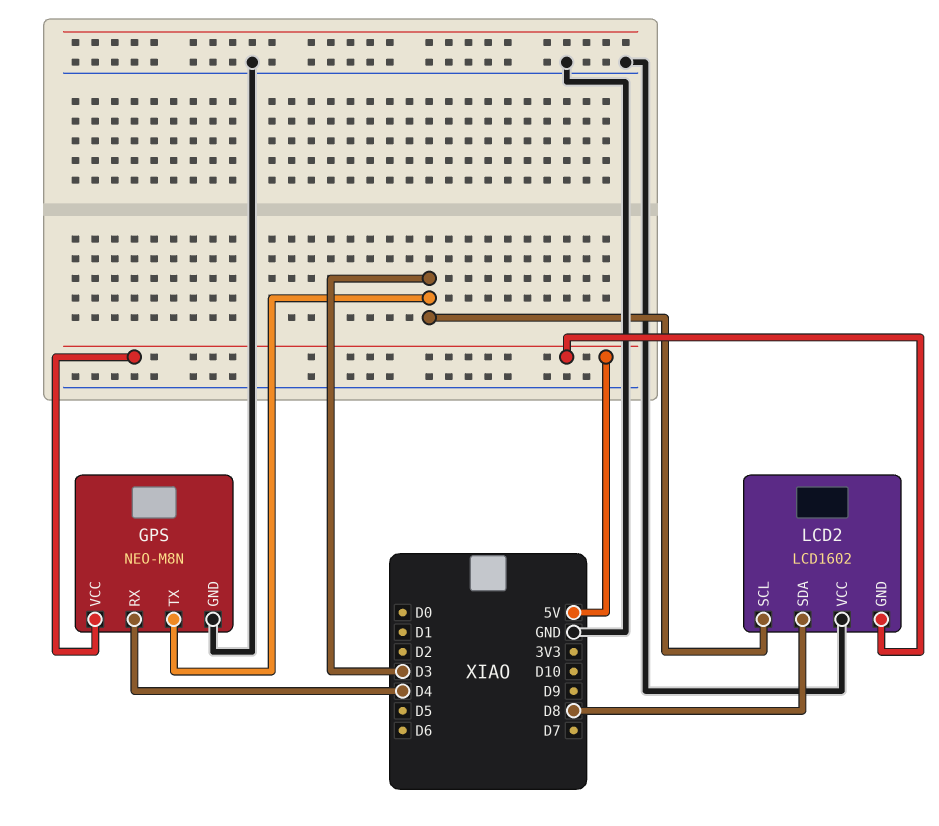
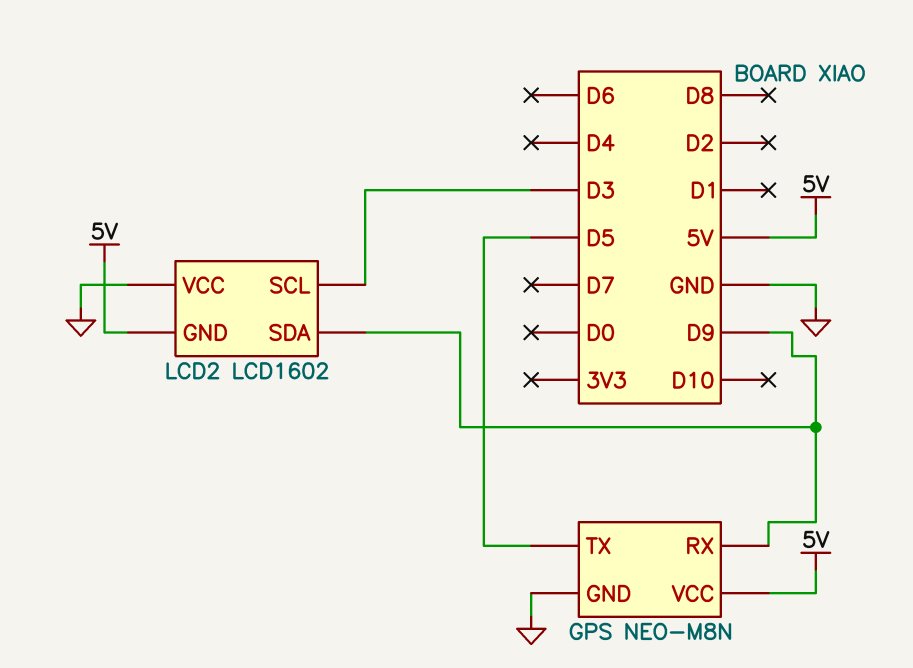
GPS pin RX: D4 -> D9
GPS pin TX: D3 -> D5
LCD2 pin SDA: D8 -> D9

